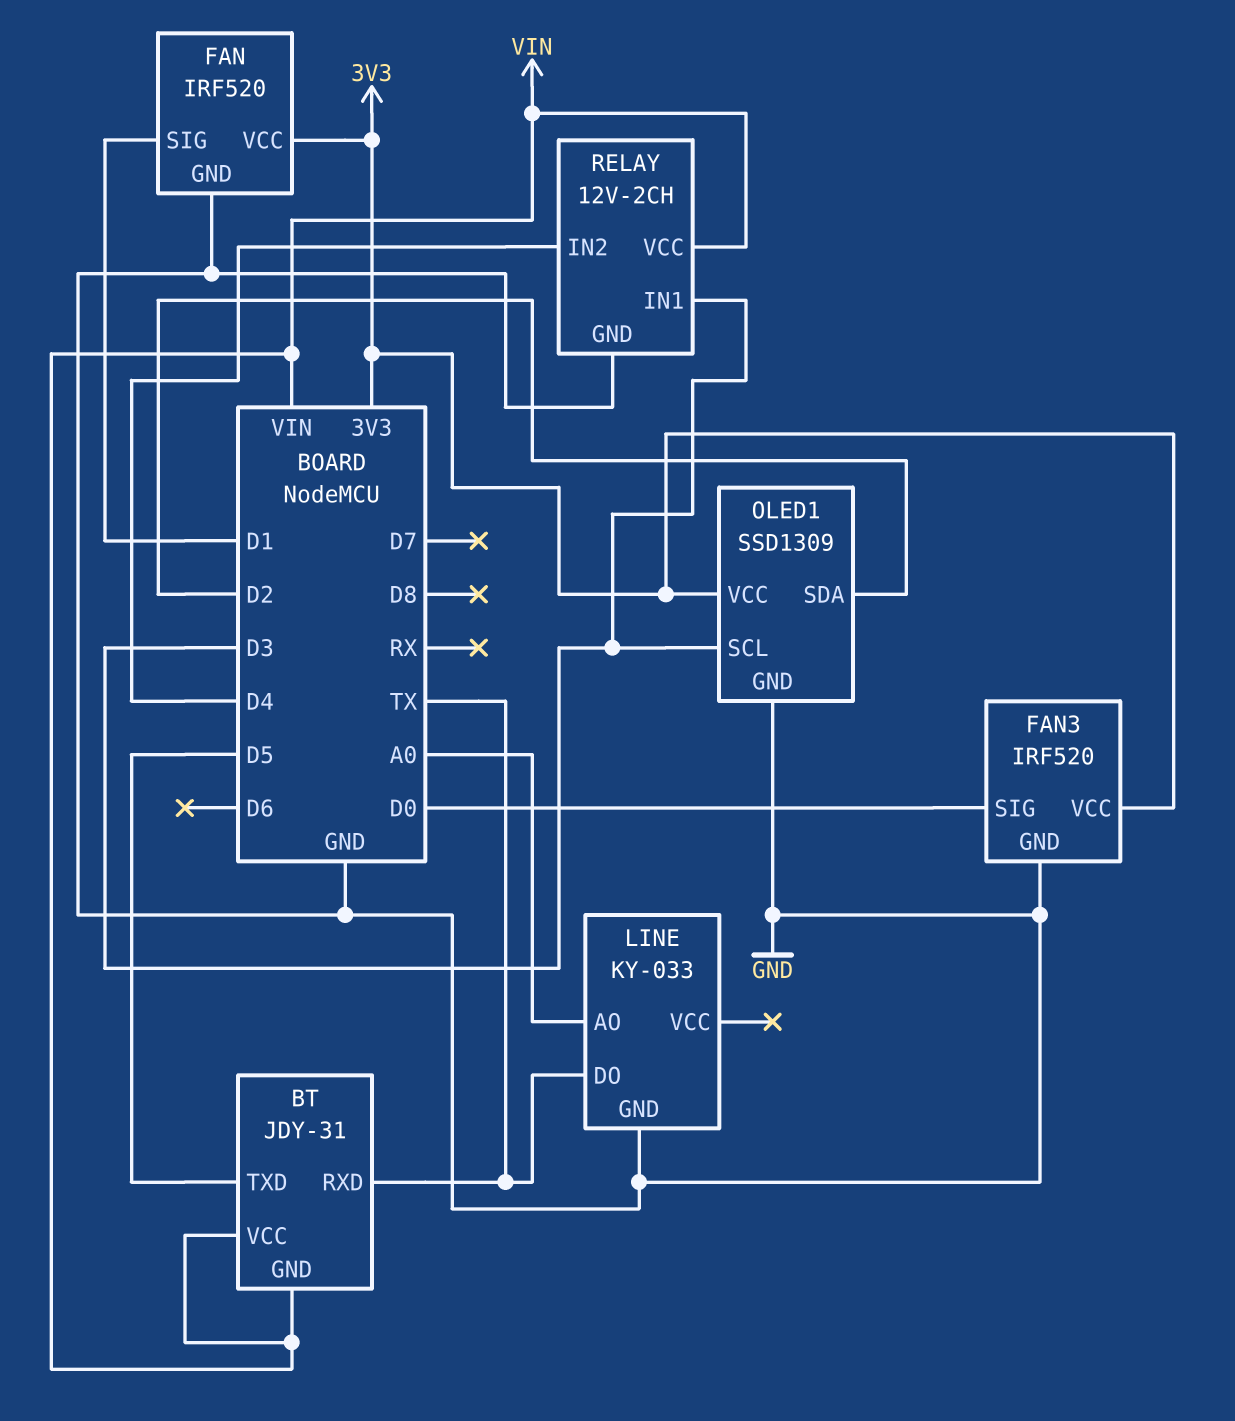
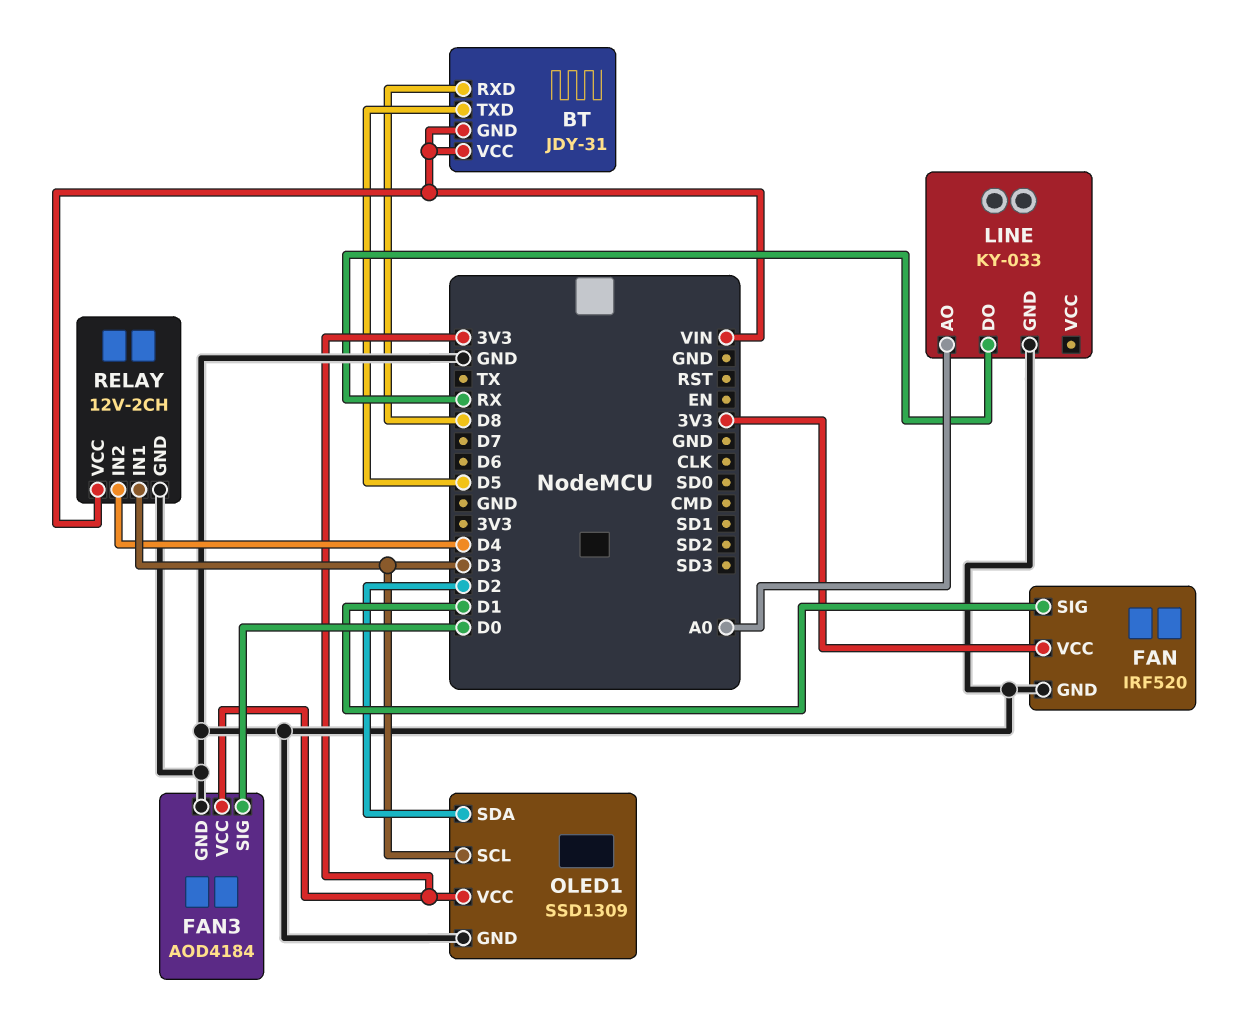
BT pin RXD: TX -> D8
FAN3: IRF520 -> AOD4184
LINE pin DO: TX -> RX

